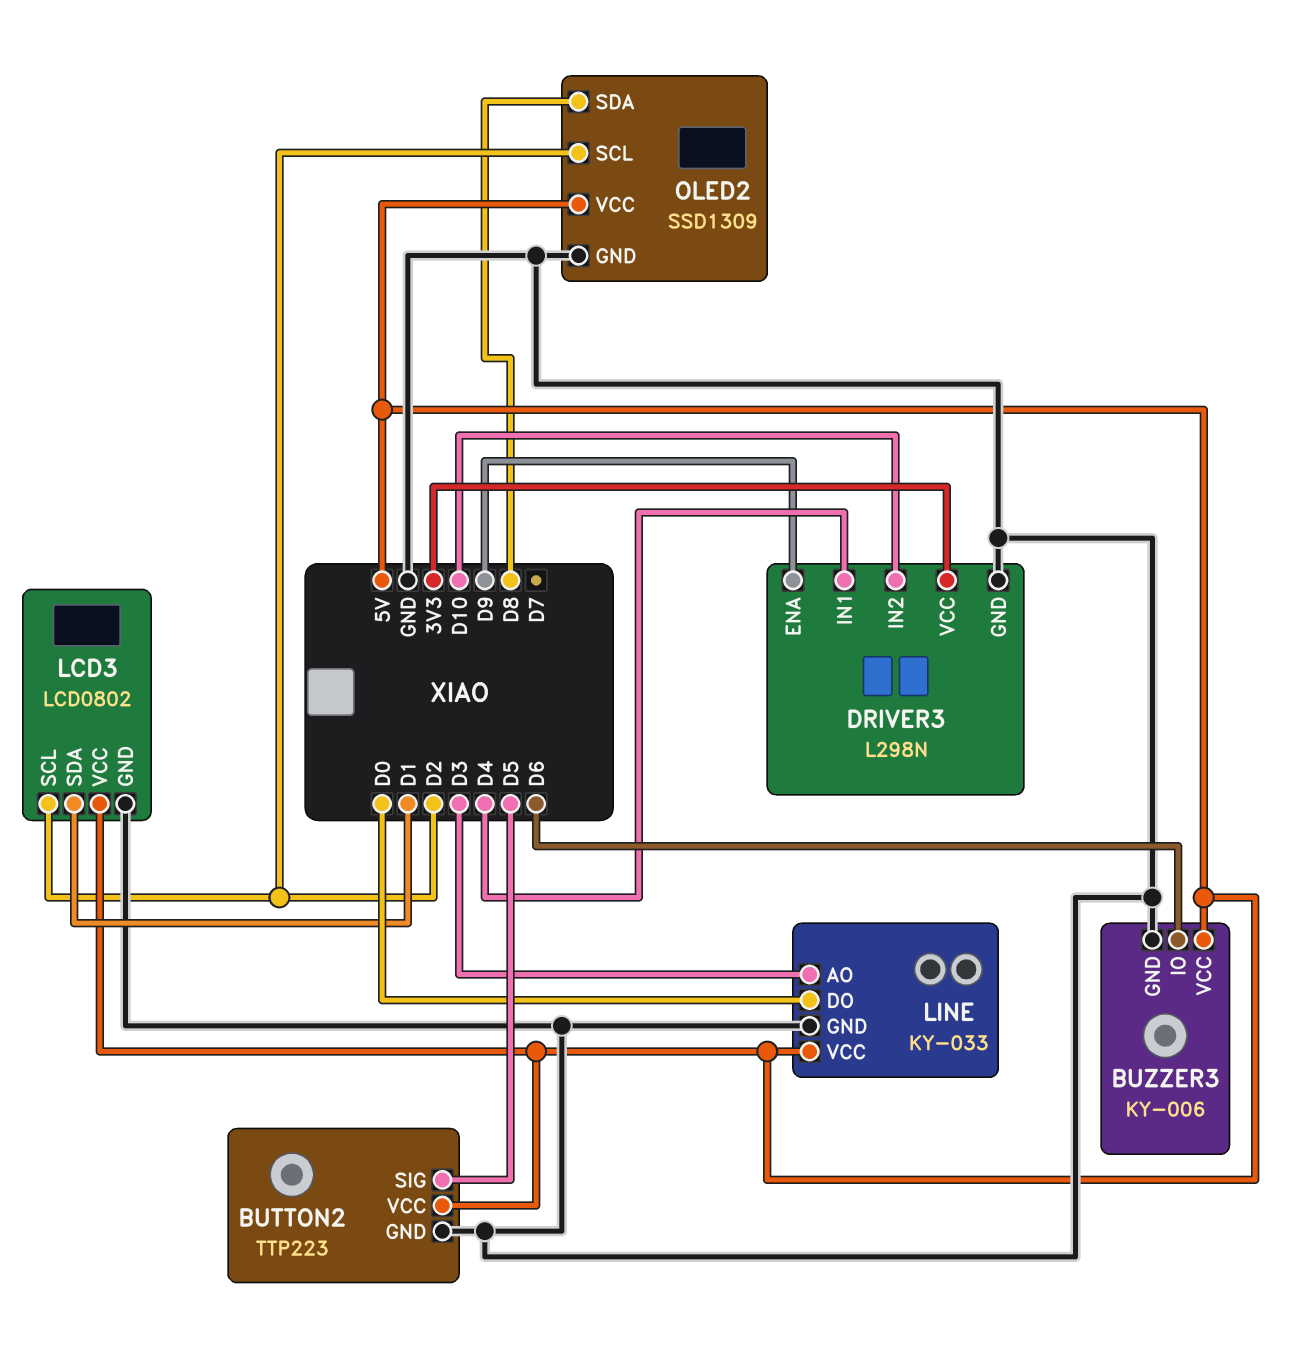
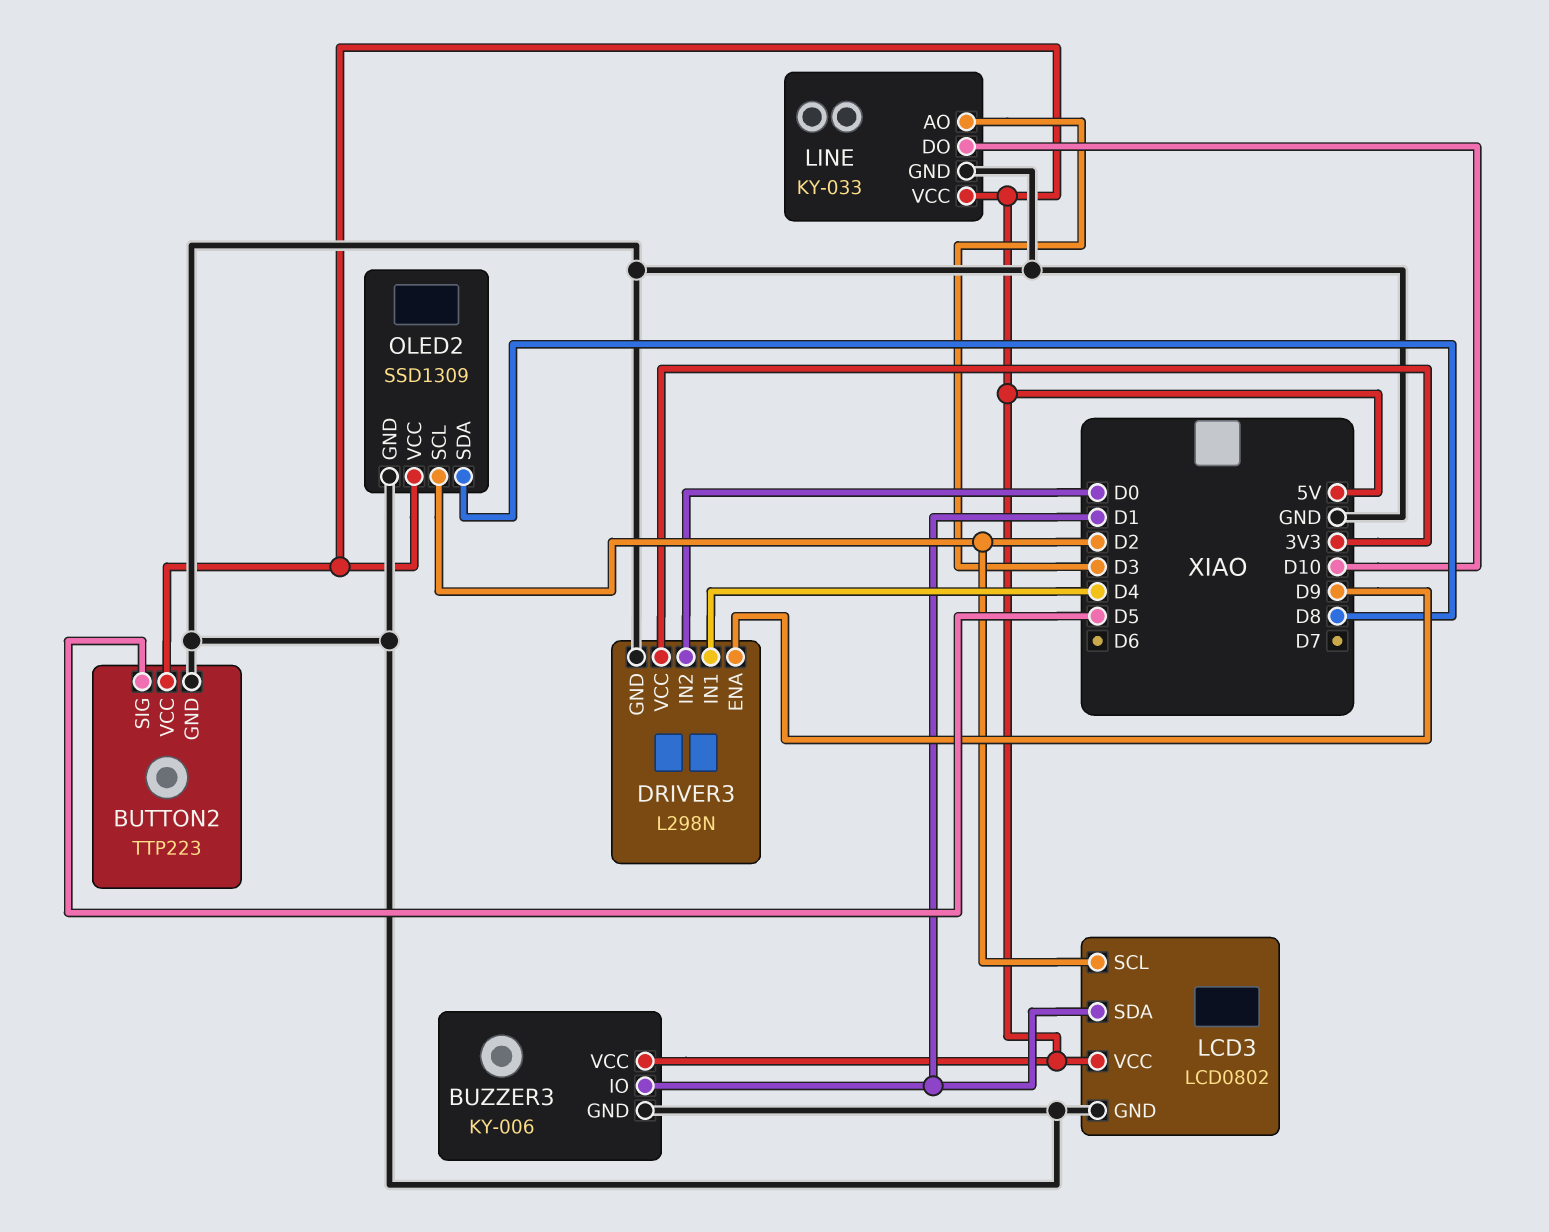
BUZZER3 pin IO: D6 -> D1
DRIVER3 pin IN2: D10 -> D0
LINE pin DO: D0 -> D10

